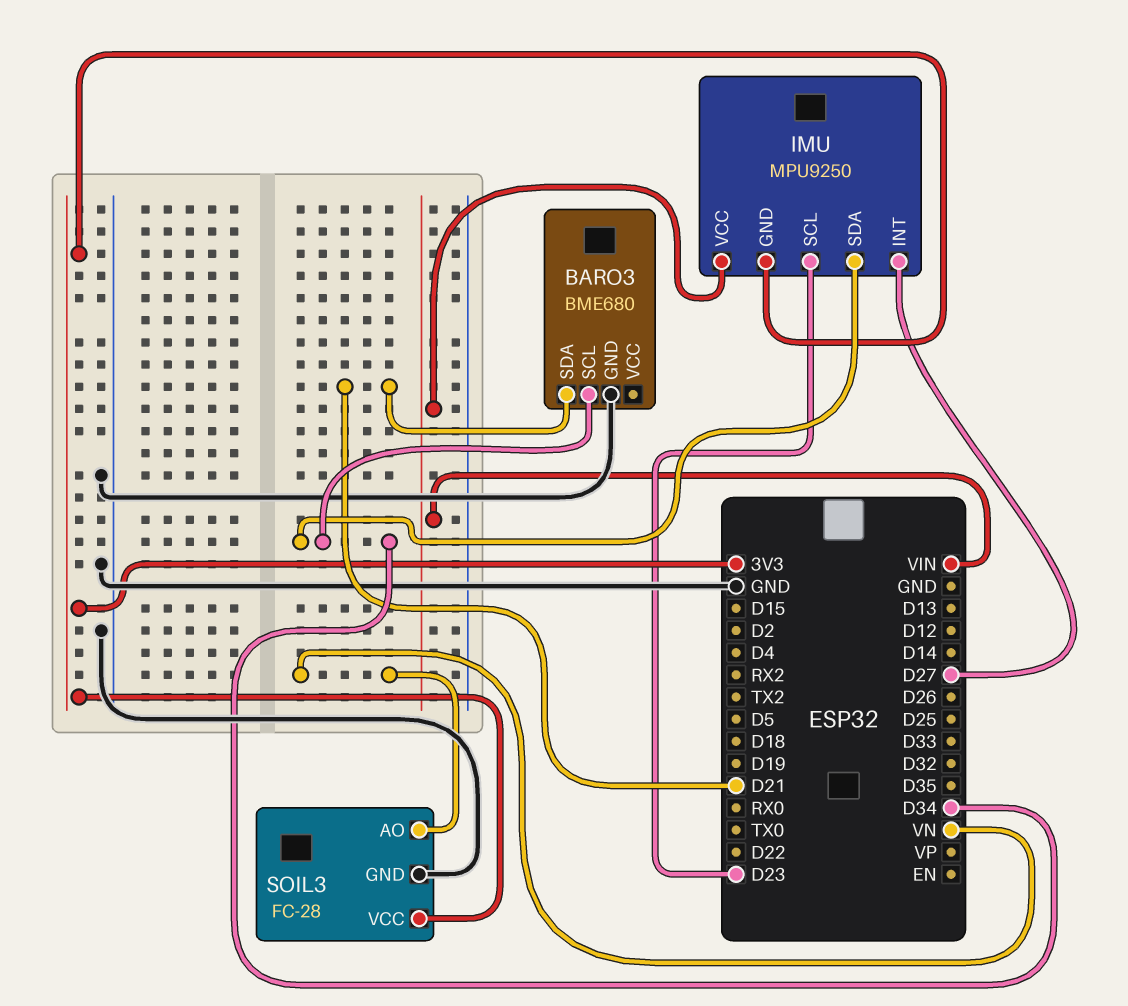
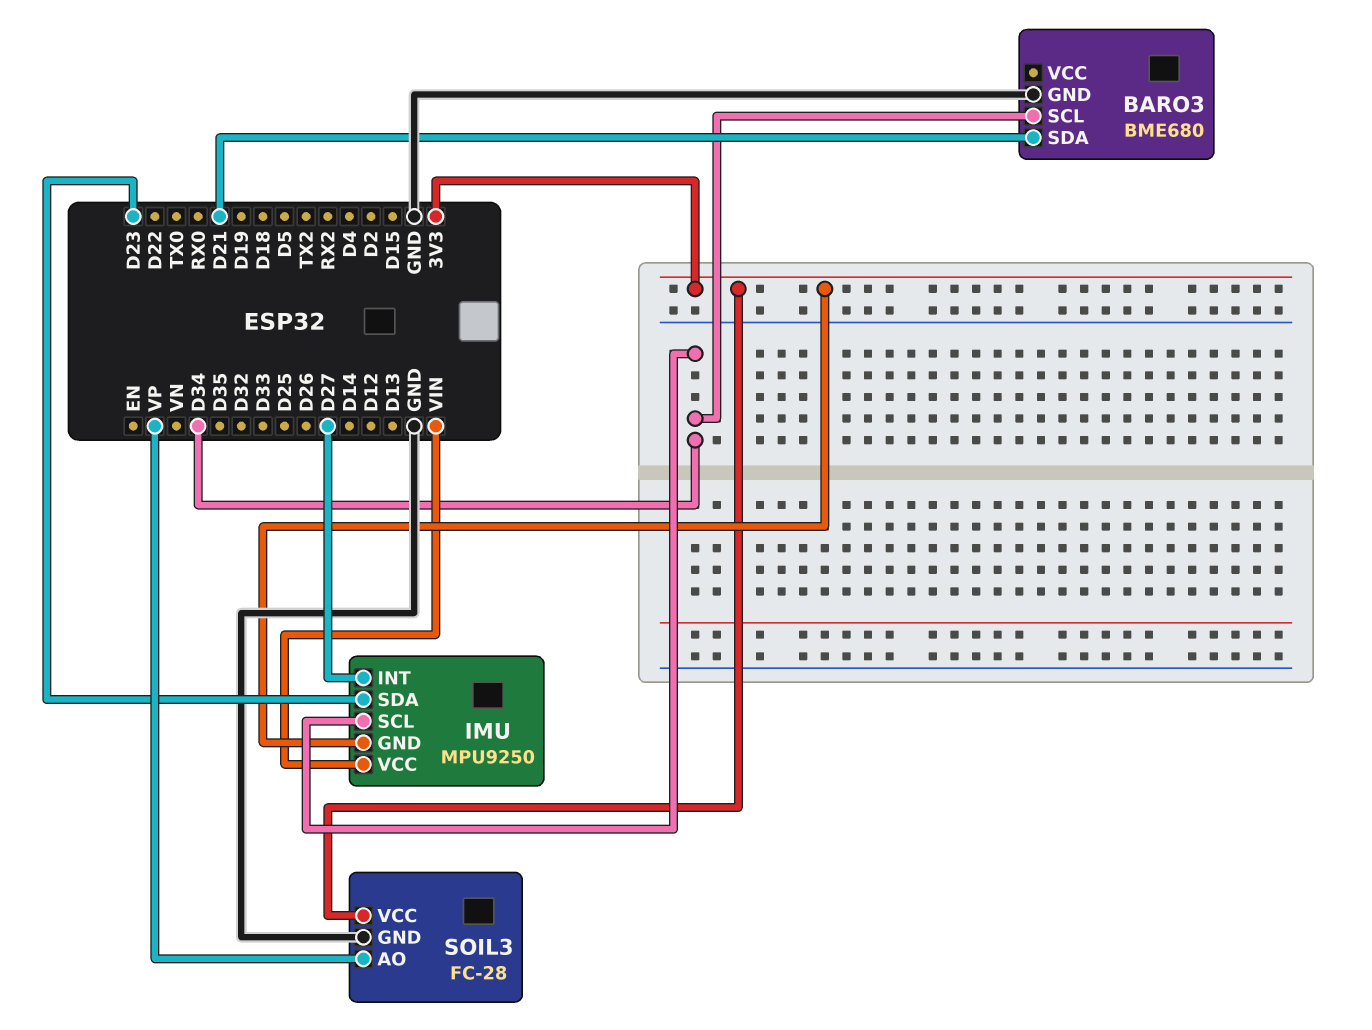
IMU pin SCL: D23 -> D34
IMU pin SDA: D34 -> D23
SOIL3 pin AO: VN -> VP

